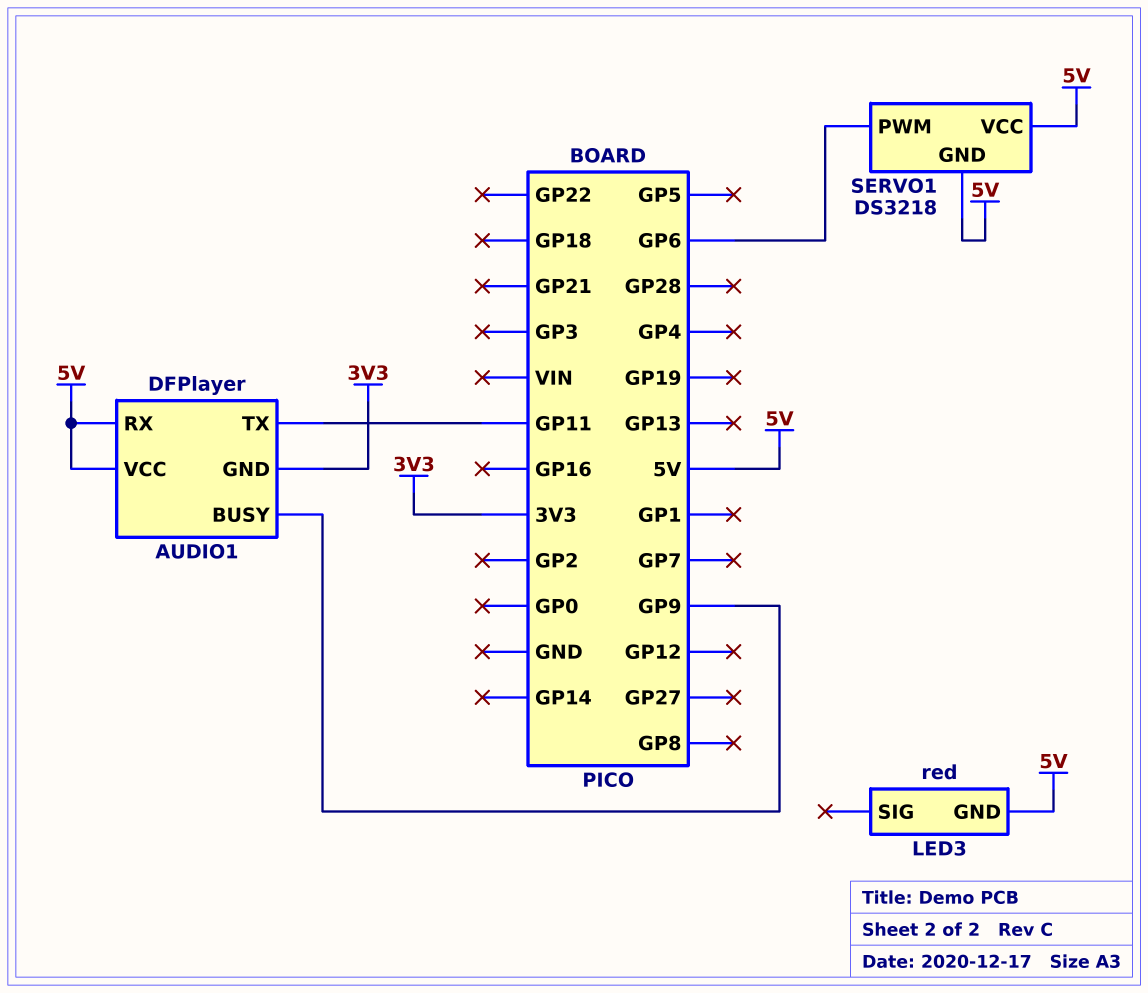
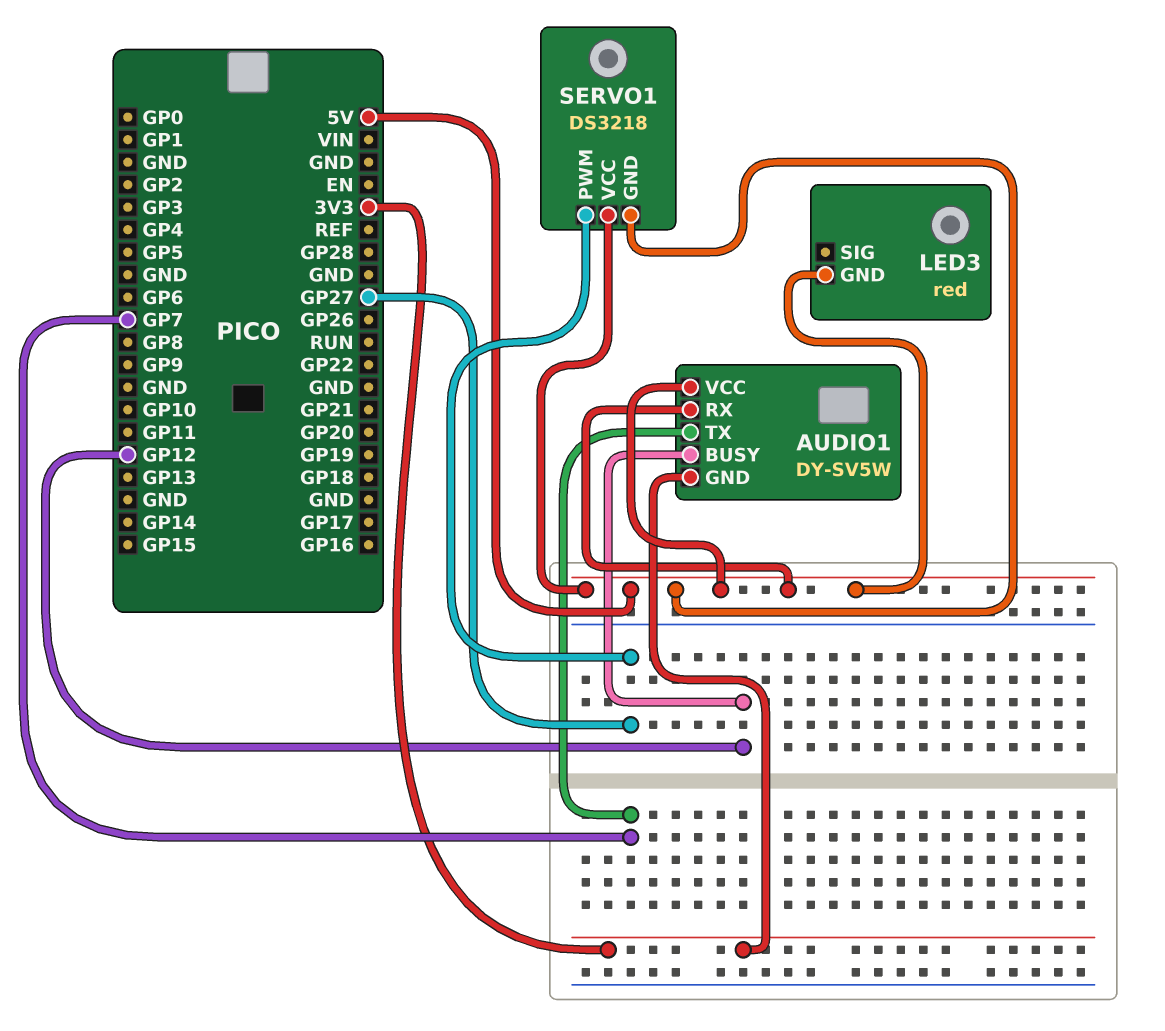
AUDIO1: DFPlayer -> DY-SV5W
AUDIO1 pin BUSY: GP9 -> GP12
AUDIO1 pin TX: GP11 -> GP7
SERVO1 pin PWM: GP6 -> GP27

